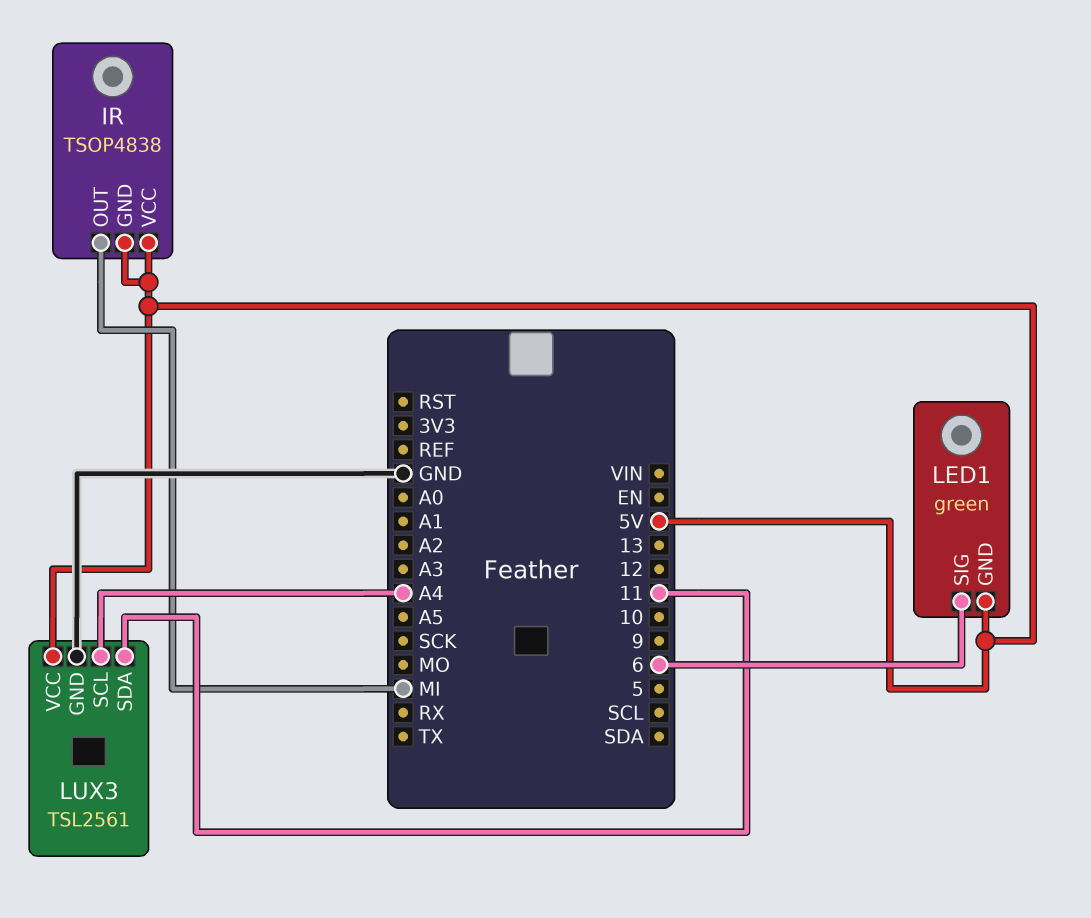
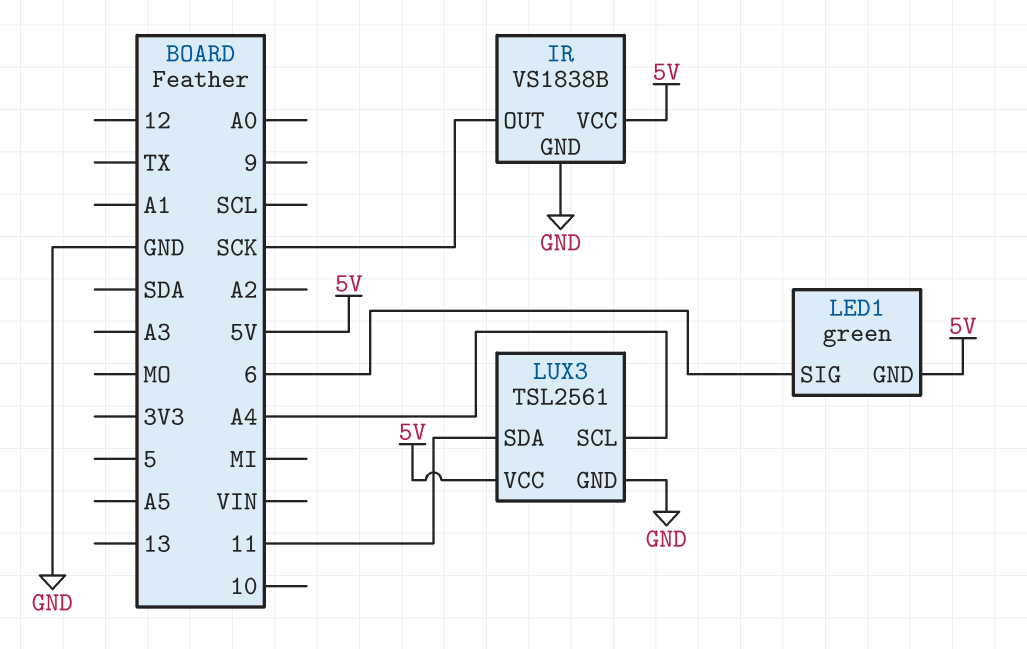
IR: TSOP4838 -> VS1838B
IR pin GND: 5V -> GND
IR pin OUT: MI -> SCK

